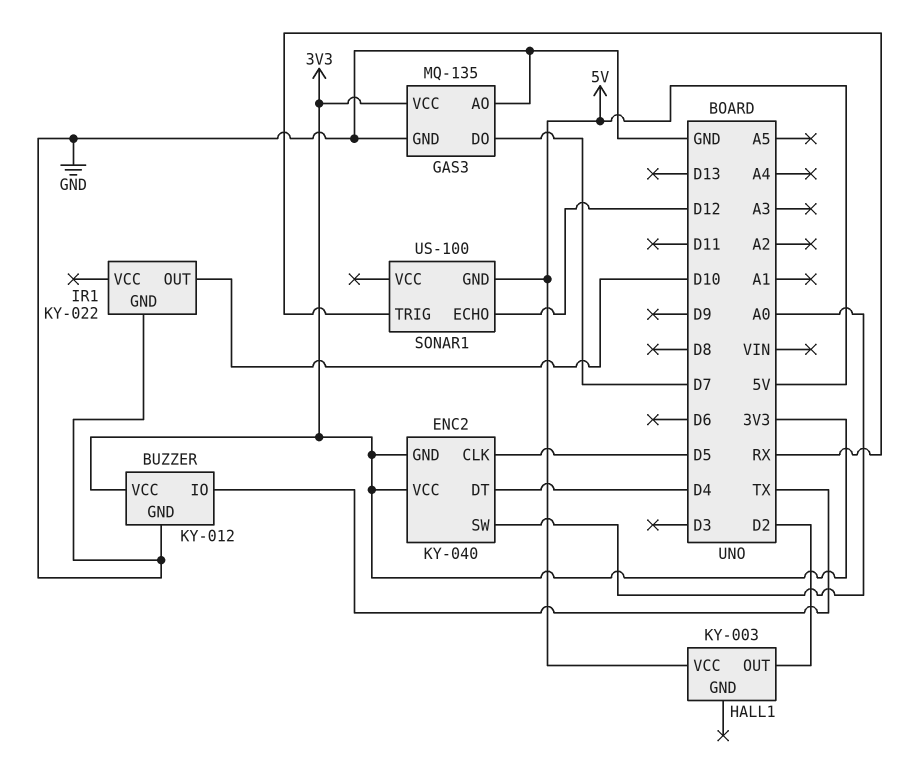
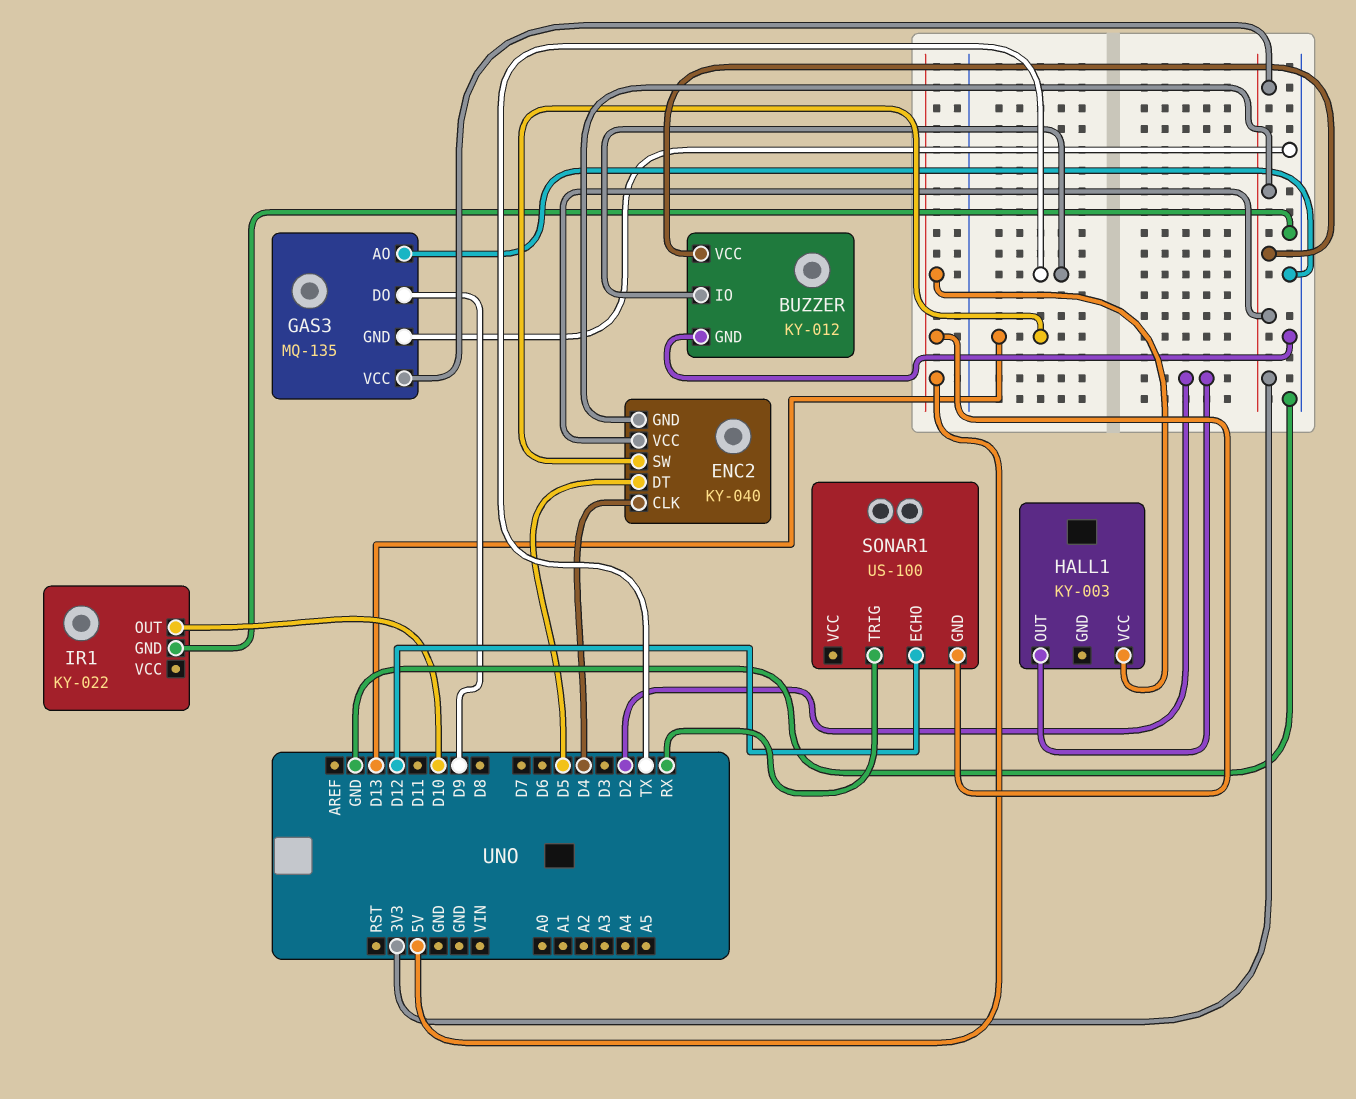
ENC2 pin CLK: D5 -> D4
ENC2 pin DT: D4 -> D5
ENC2 pin SW: A0 -> D13
GAS3 pin DO: D7 -> D9

